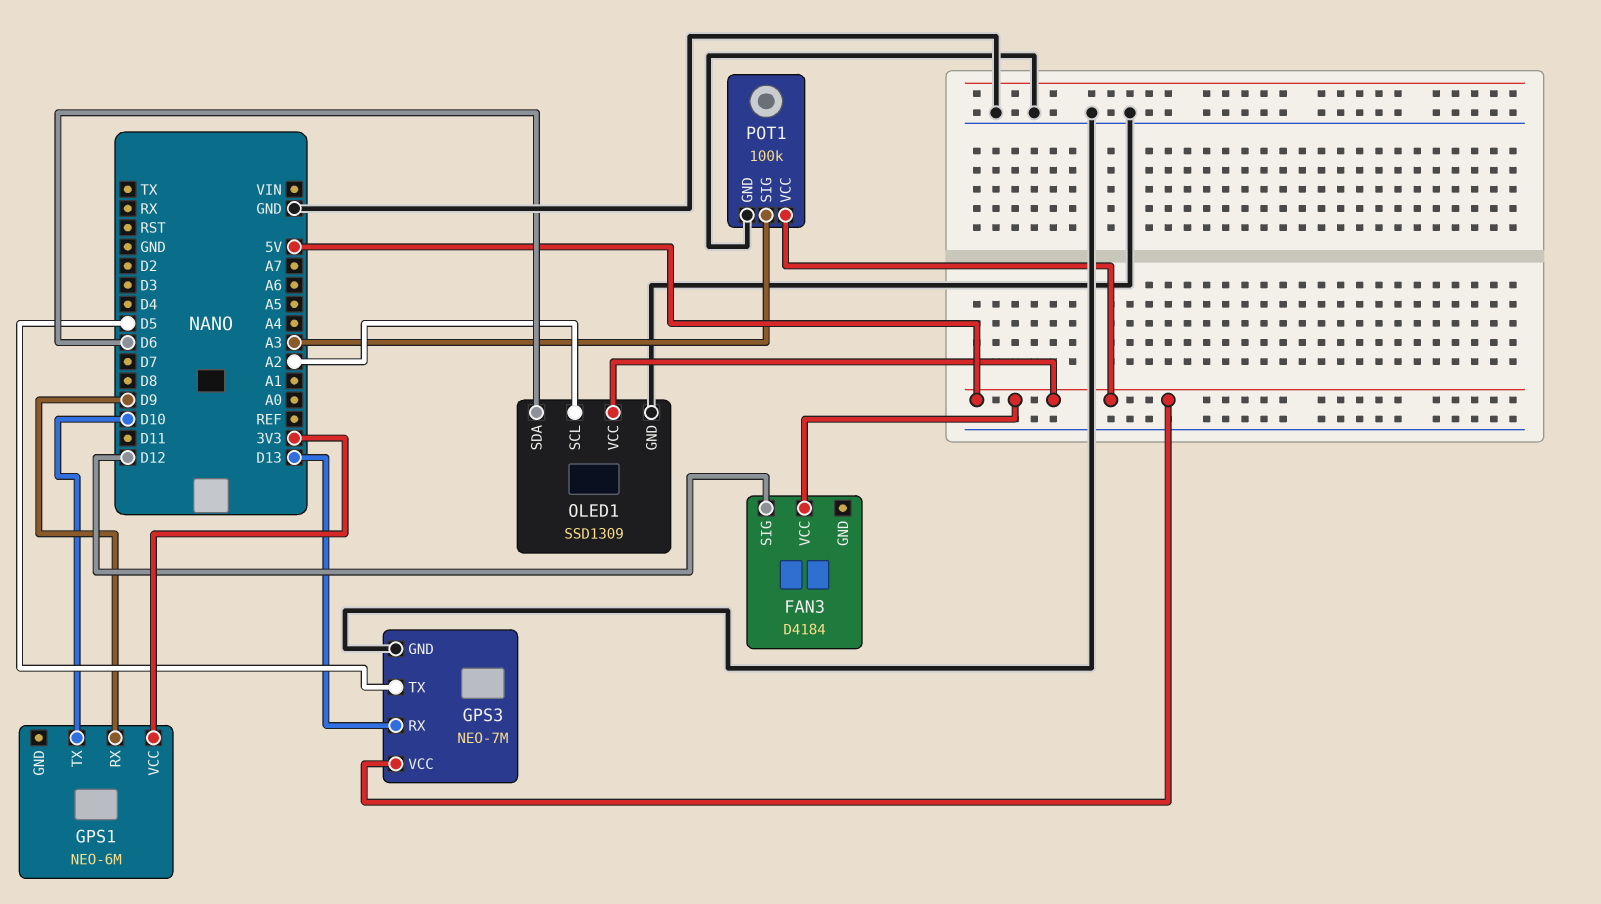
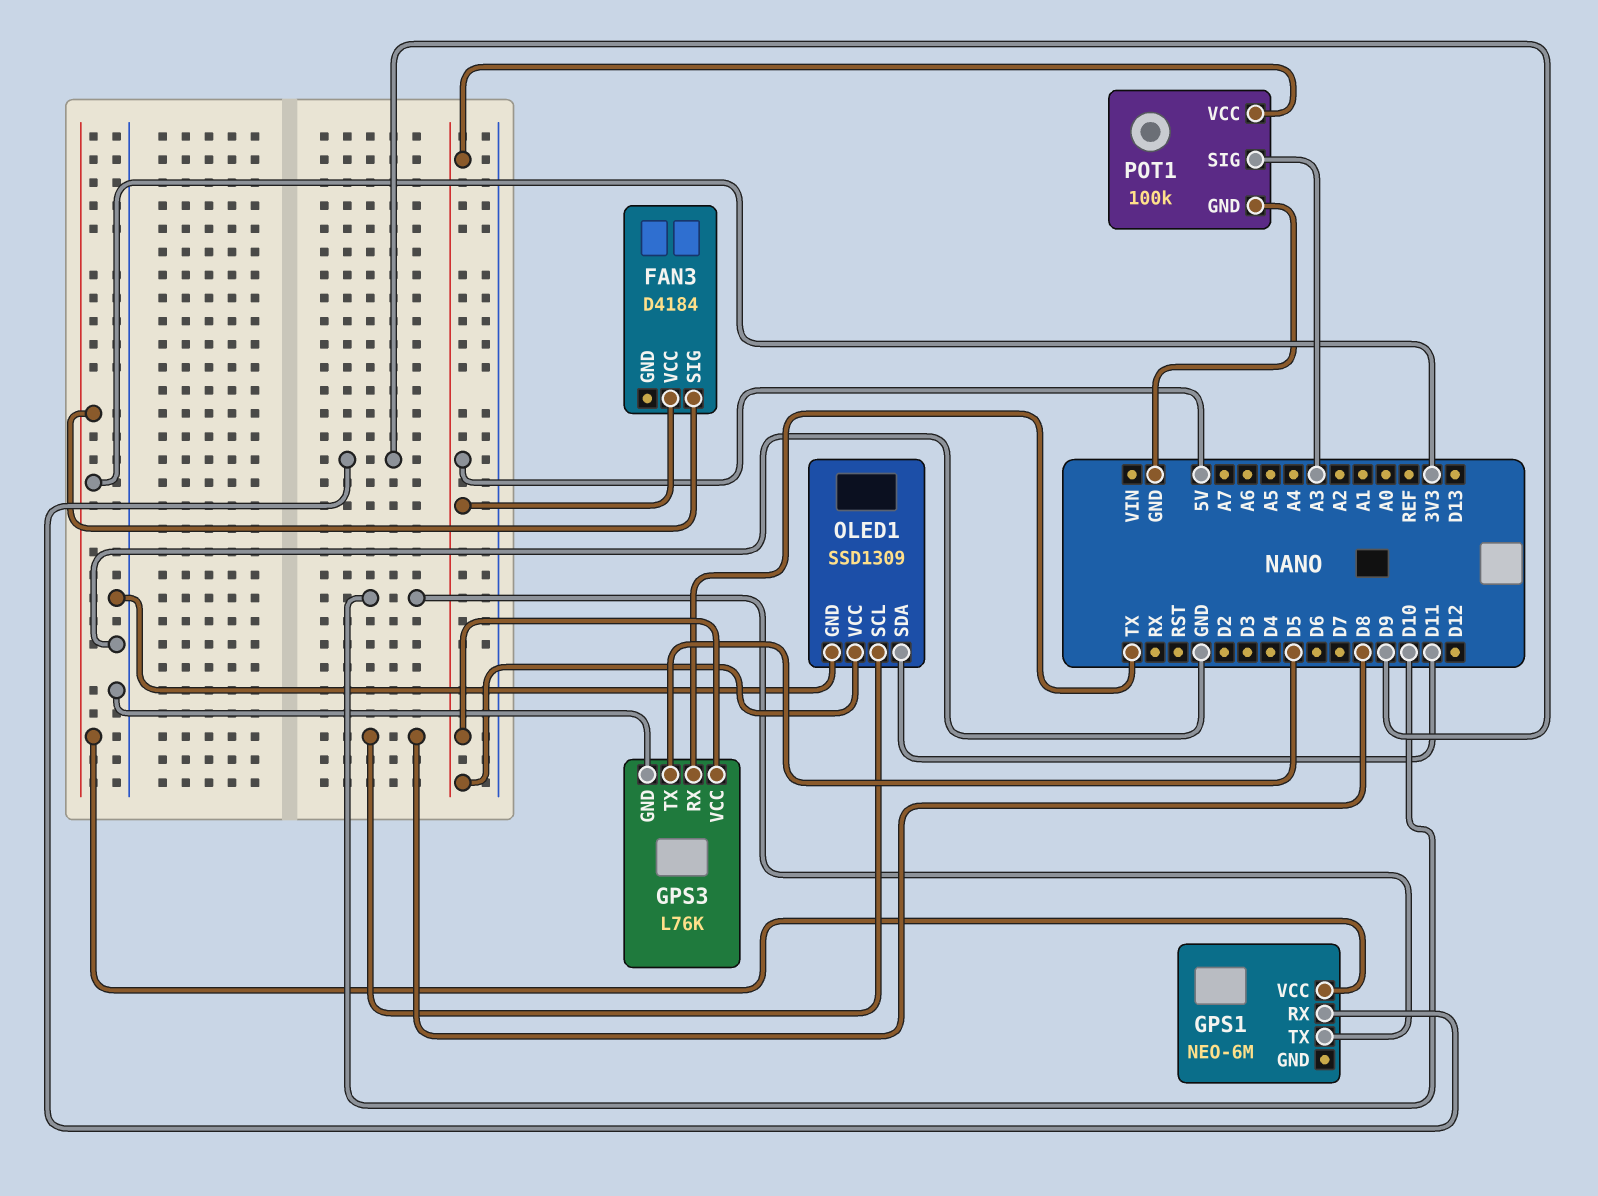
FAN3 pin SIG: D12 -> 3V3
GPS3: NEO-7M -> L76K
GPS3 pin RX: D13 -> TX
OLED1 pin SCL: A2 -> D8
OLED1 pin SDA: D6 -> D11

